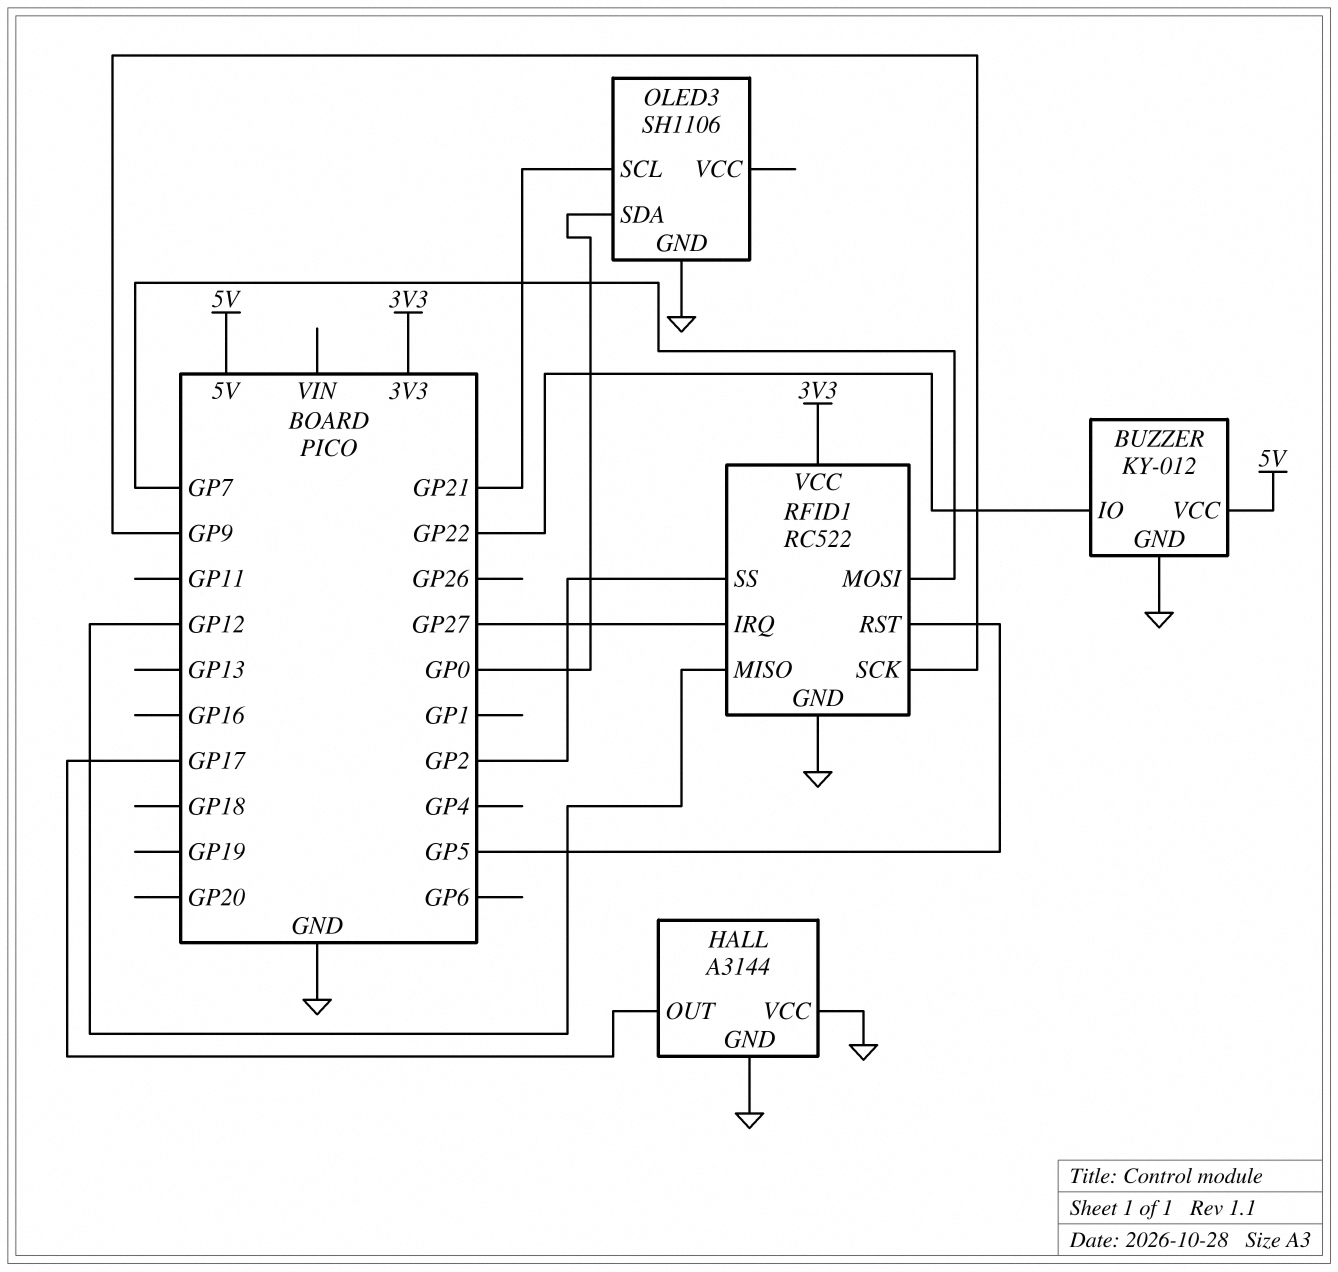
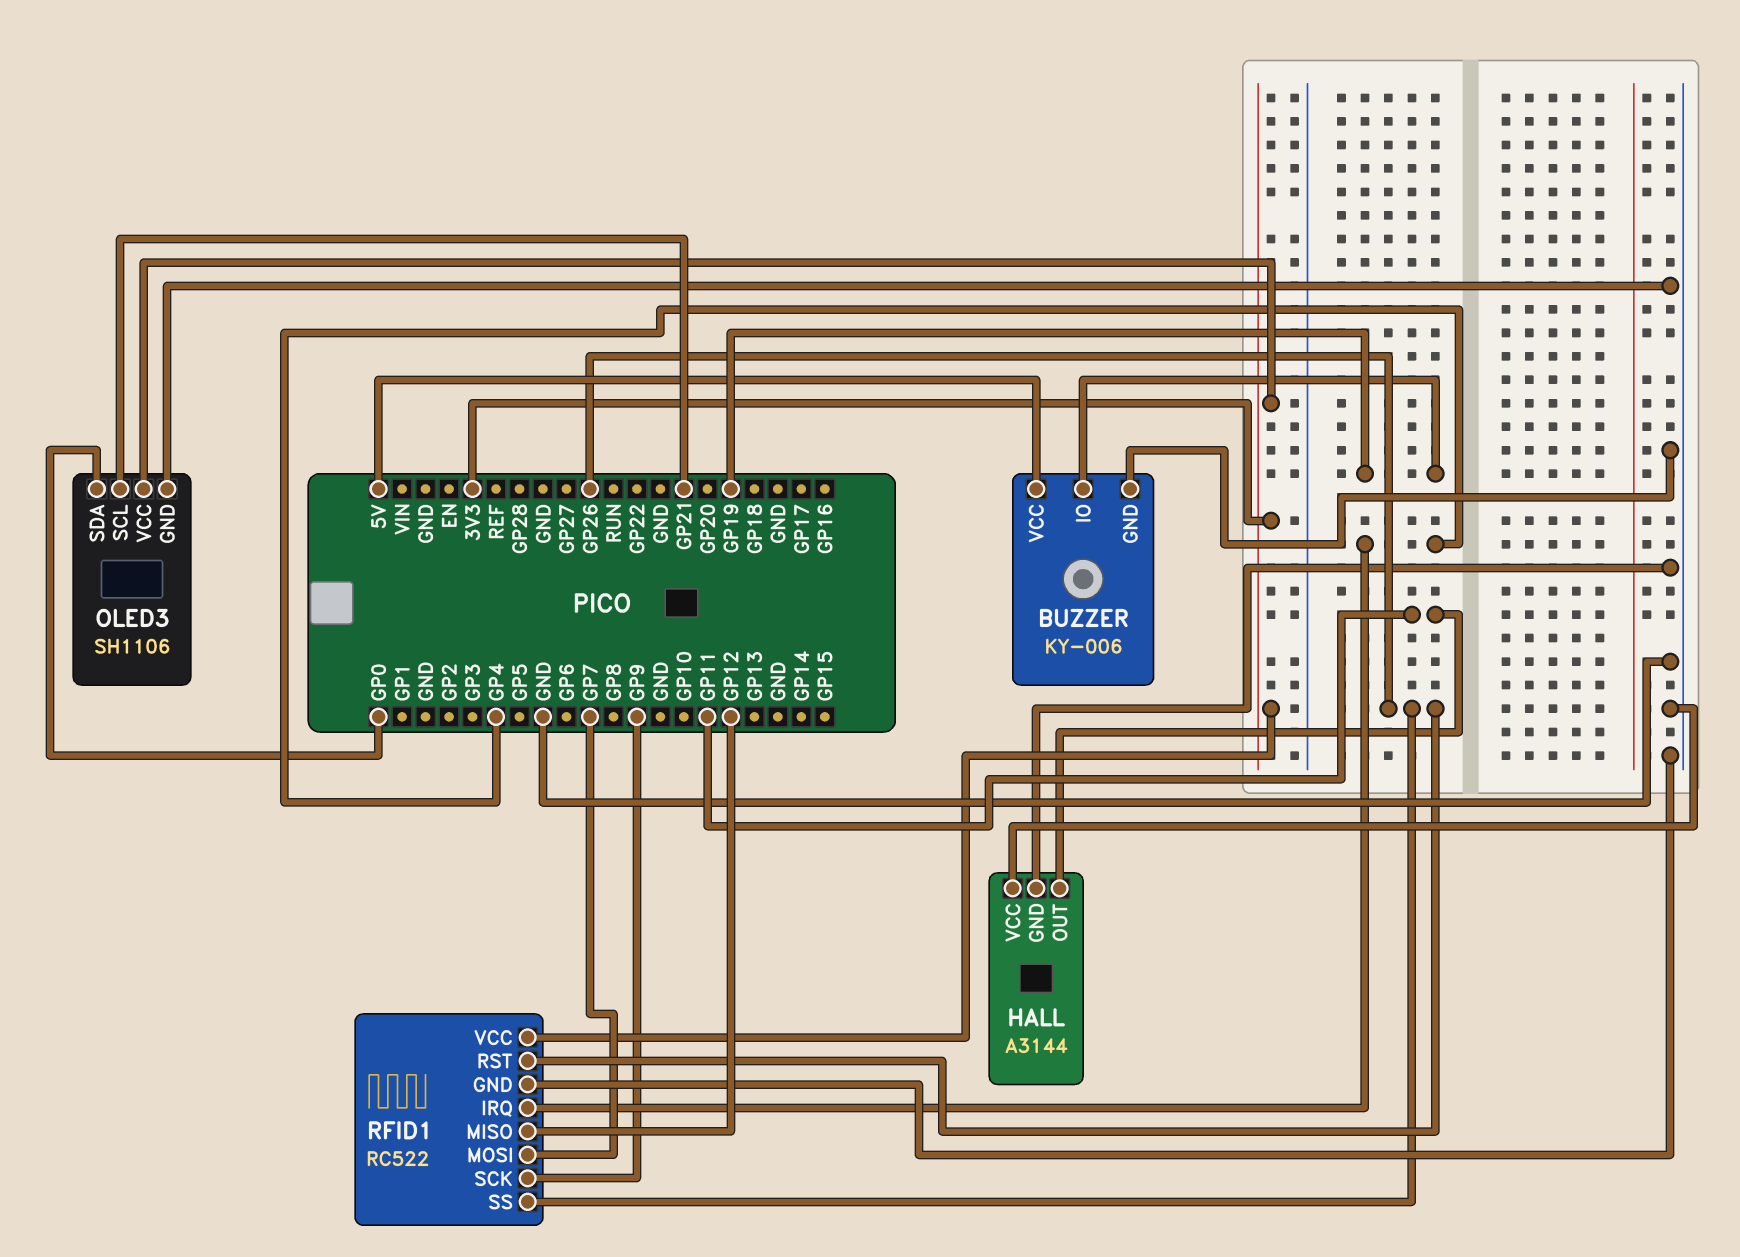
BUZZER: KY-012 -> KY-006
BUZZER pin IO: GP22 -> GP19
HALL pin OUT: GP17 -> GP11
OLED3 pin VCC: none -> 3V3
RFID1 pin IRQ: GP27 -> GP4
RFID1 pin RST: GP5 -> GP26
RFID1 pin SS: GP2 -> GP26

